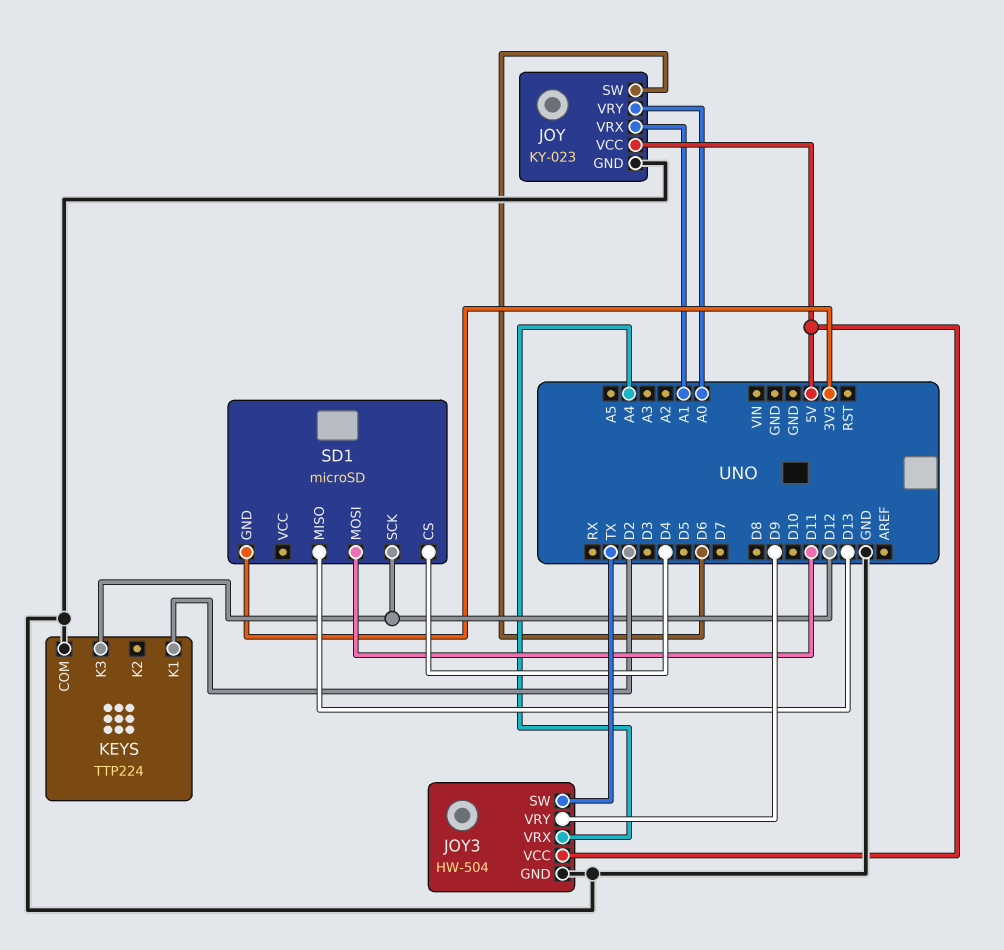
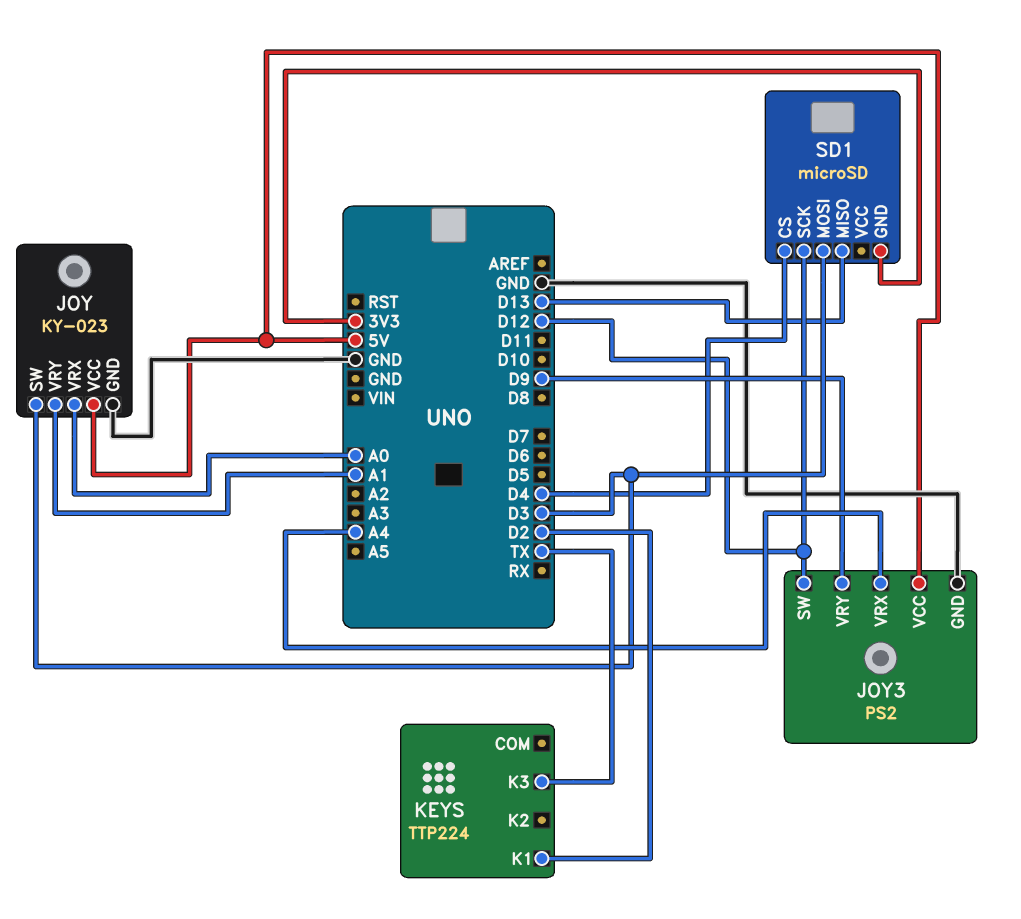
JOY pin SW: D6 -> D3
JOY pin VRX: A1 -> A0
JOY pin VRY: A0 -> A1
JOY3: HW-504 -> PS2
JOY3 pin SW: TX -> D12
KEYS pin COM: GND -> none
KEYS pin K3: D12 -> TX
SD1 pin MOSI: D11 -> D3

